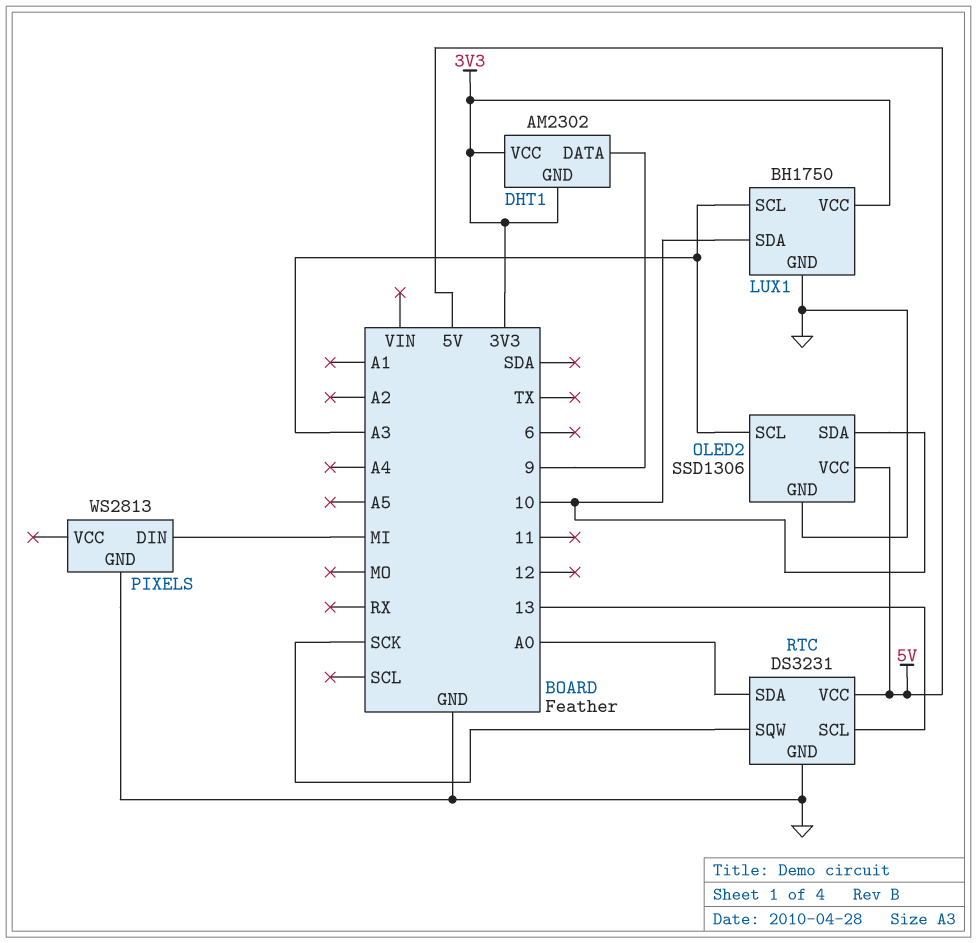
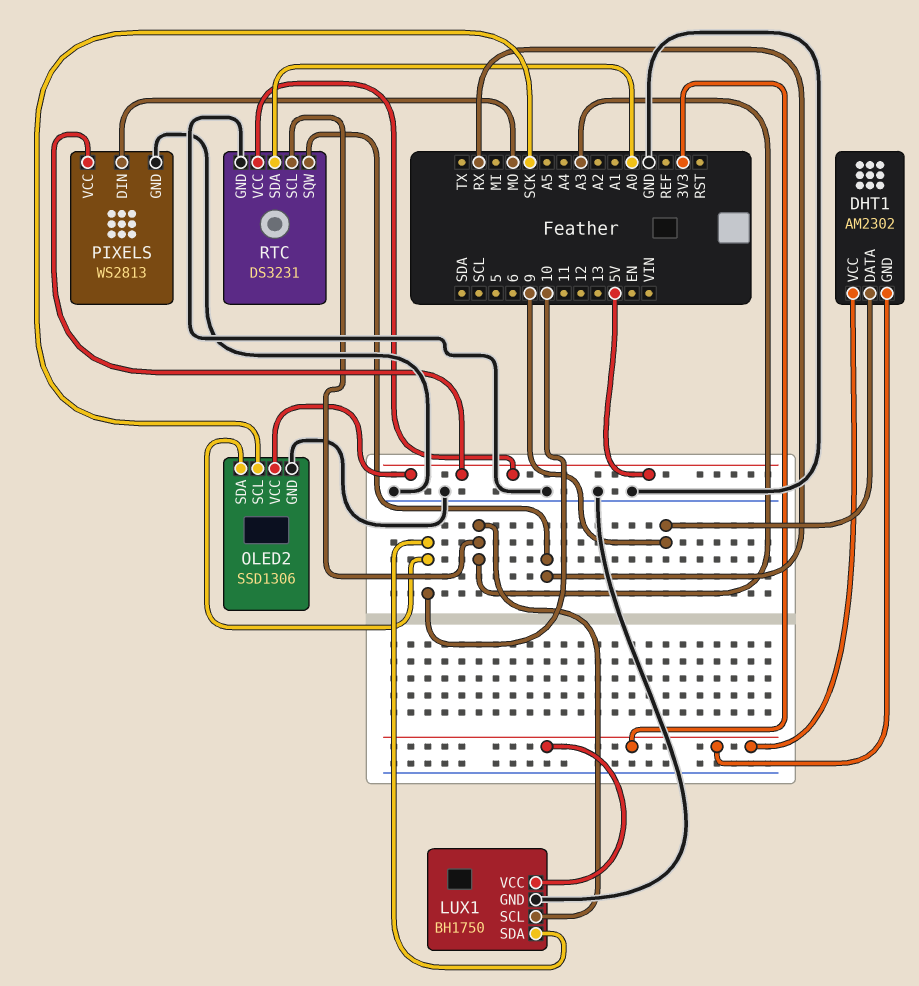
OLED2 pin SCL: A3 -> SCK
PIXELS pin DIN: MI -> MO
PIXELS pin VCC: none -> 5V
RTC pin SCL: 13 -> A3
RTC pin SQW: SCK -> RX

